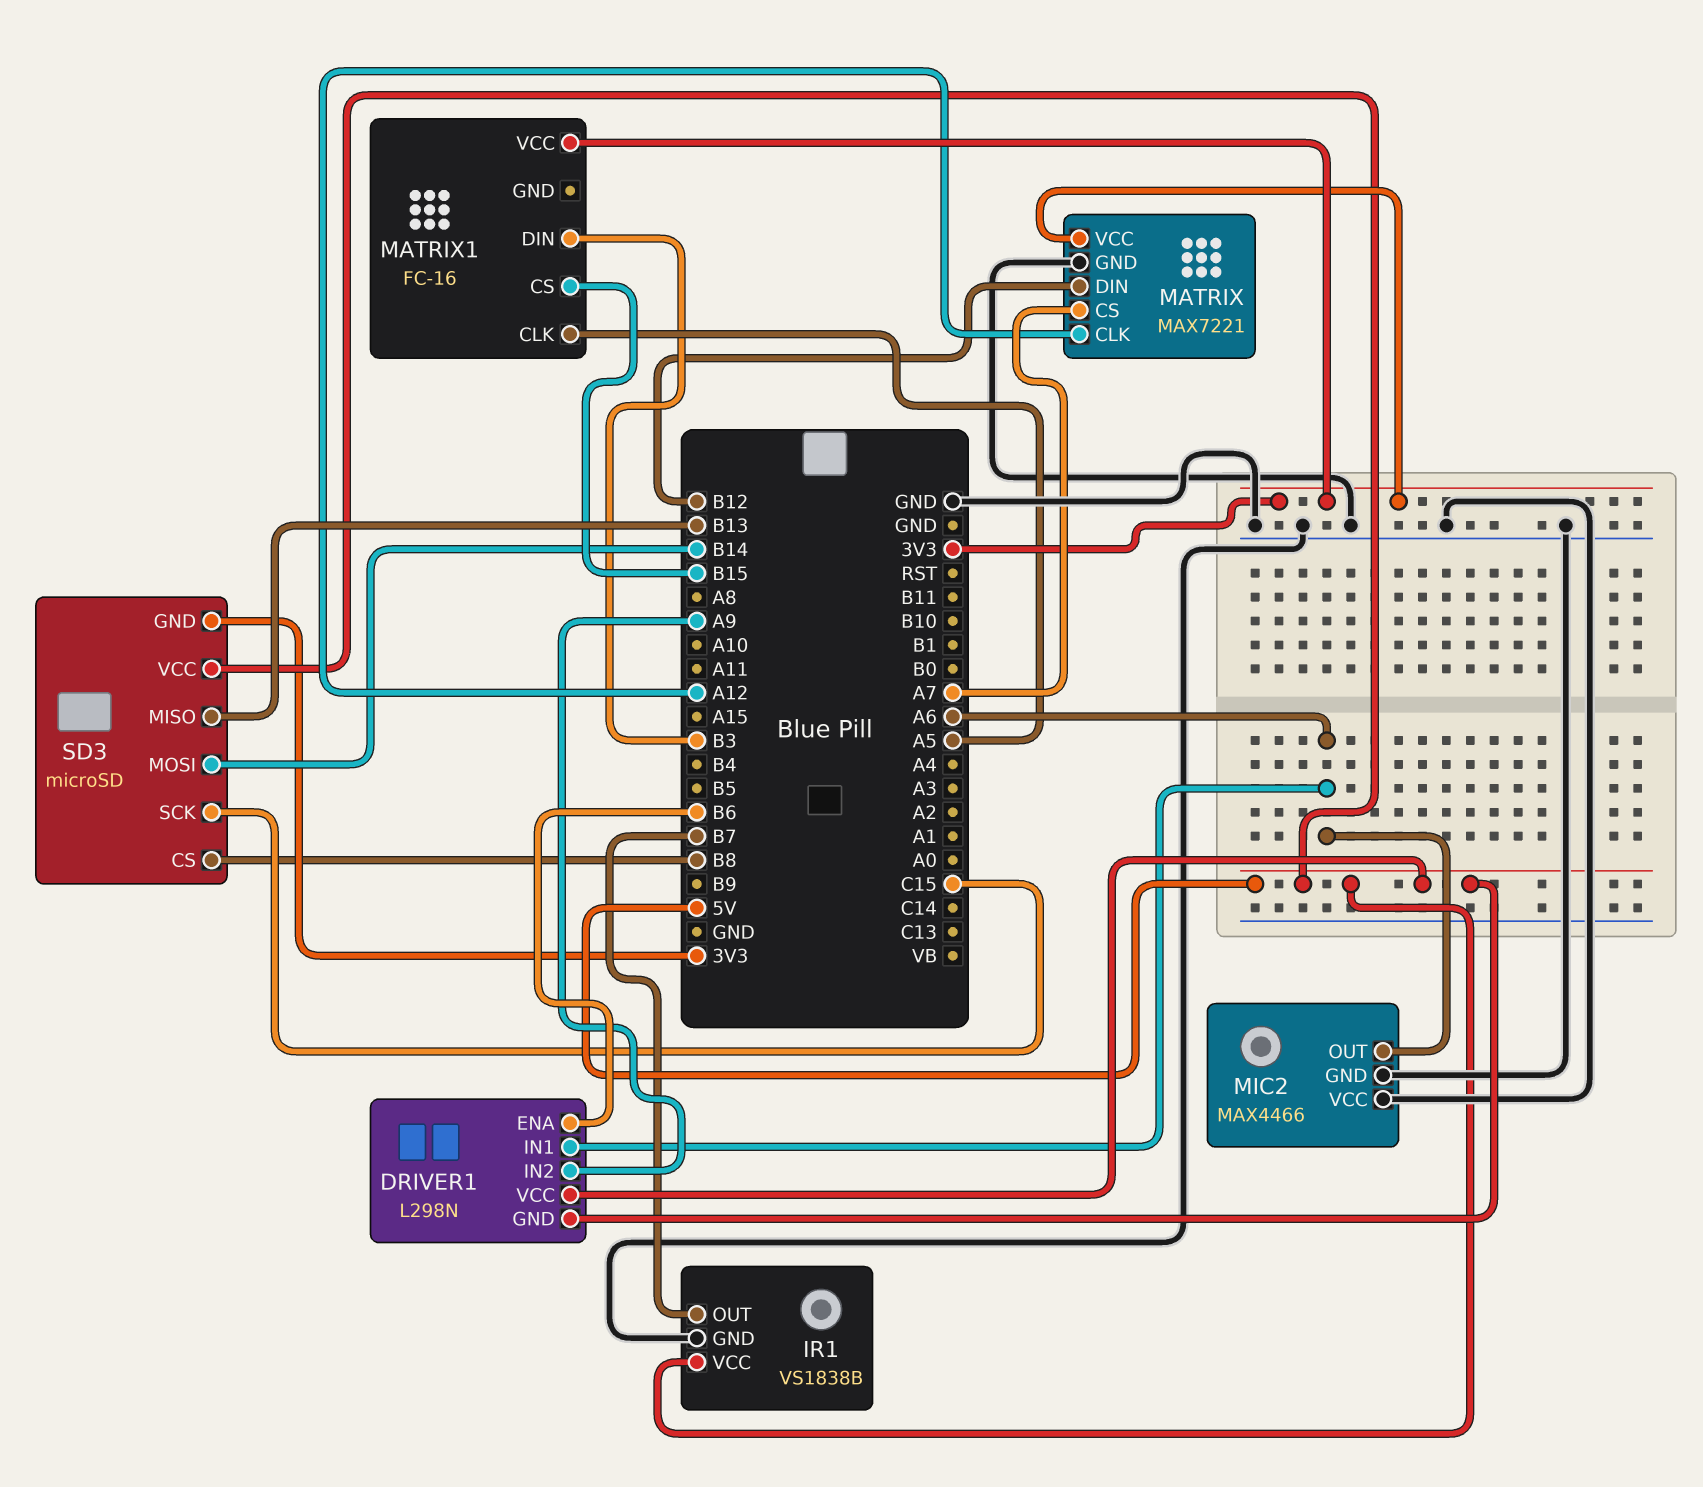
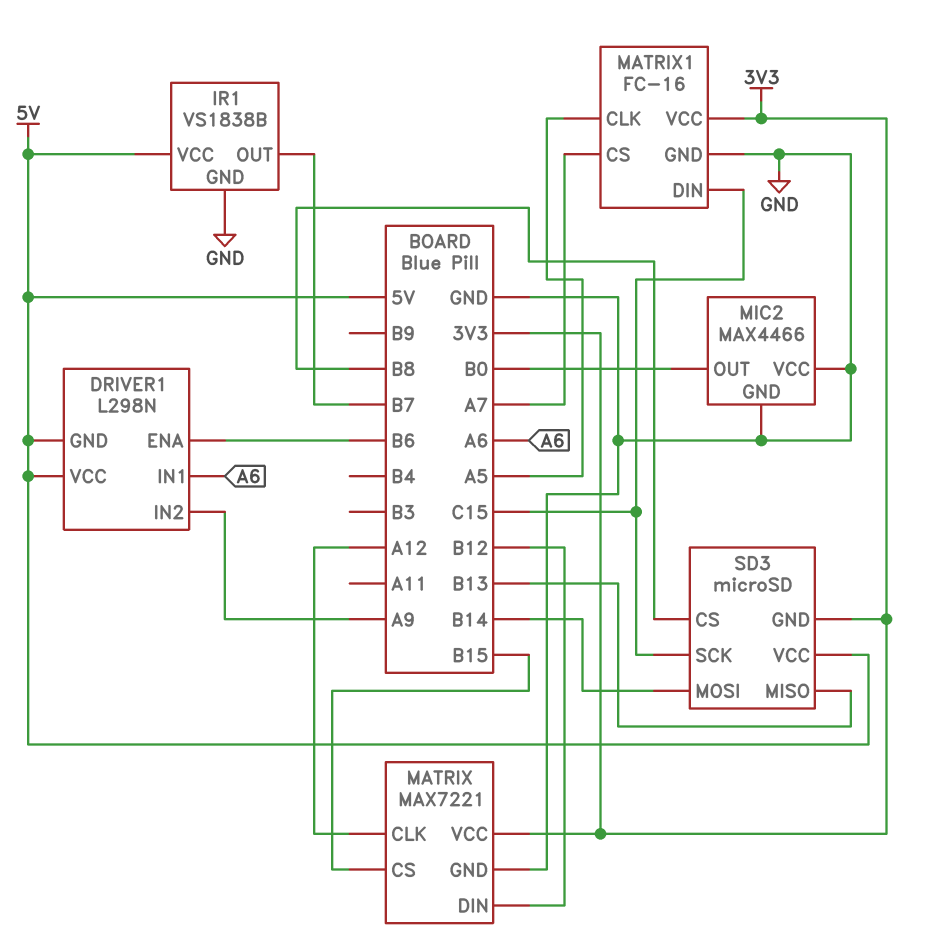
MATRIX pin CS: A7 -> B15
MATRIX1 pin CS: B15 -> A7
MATRIX1 pin DIN: B3 -> C15
MATRIX1 pin GND: none -> GND
MIC2 pin OUT: A6 -> B0

